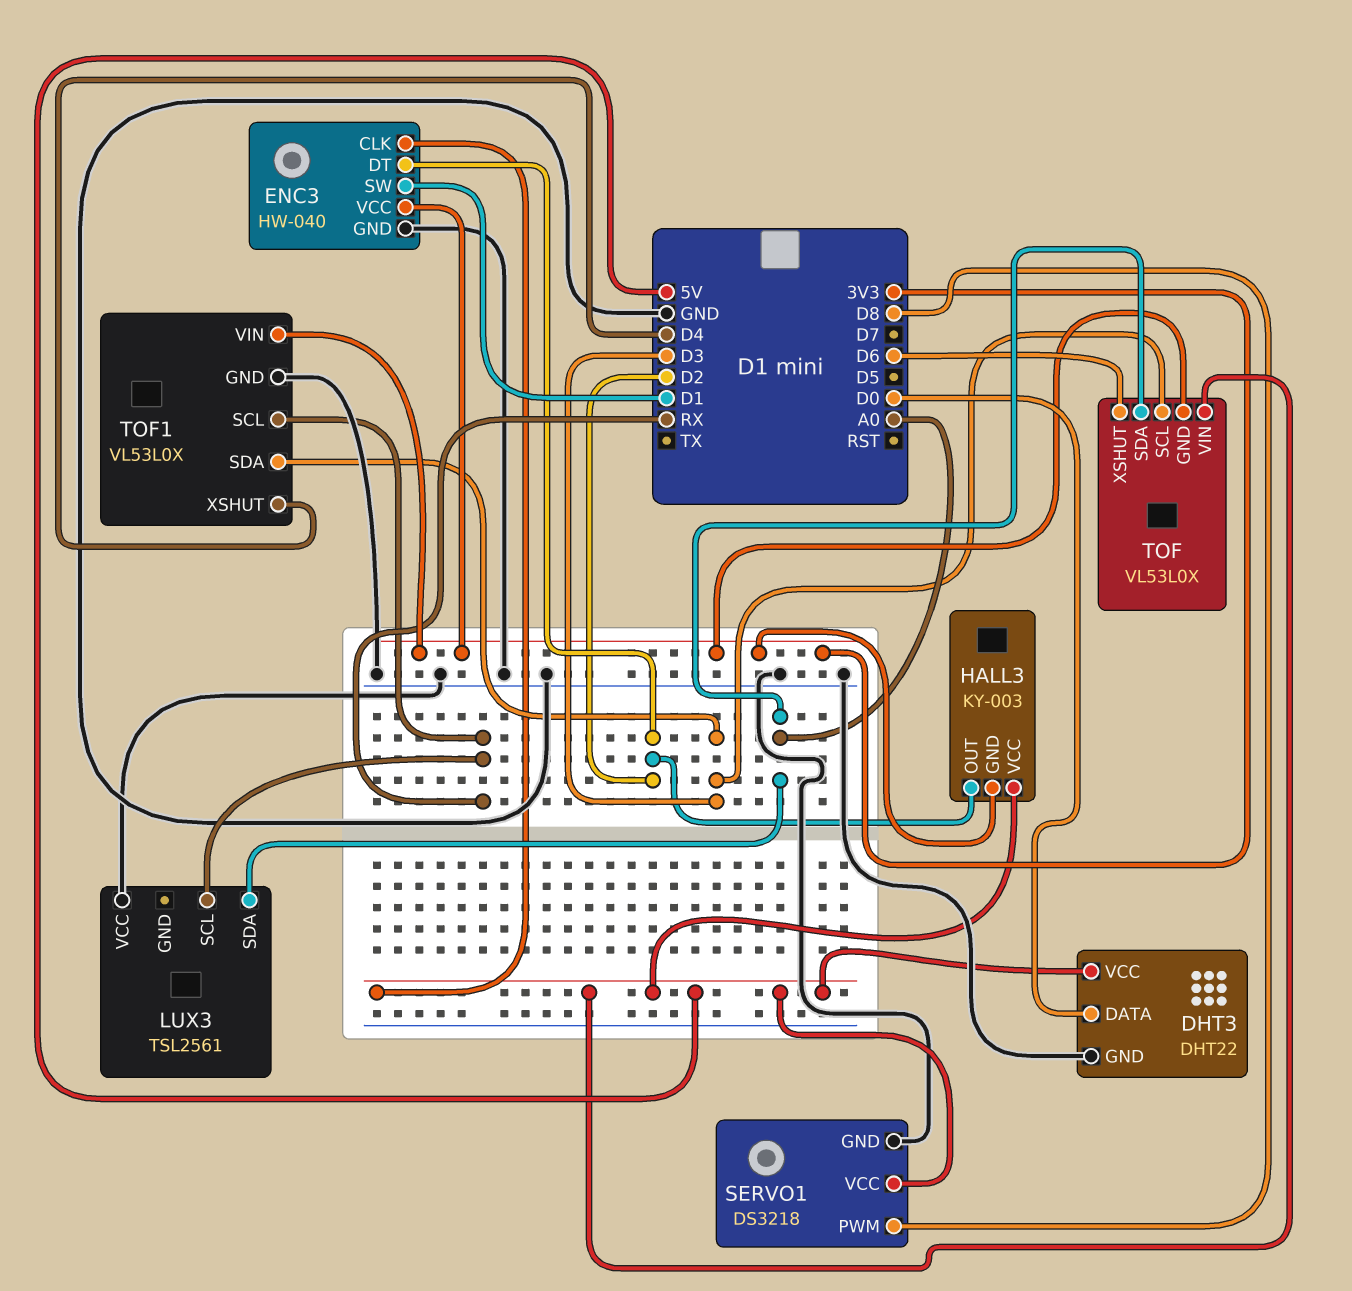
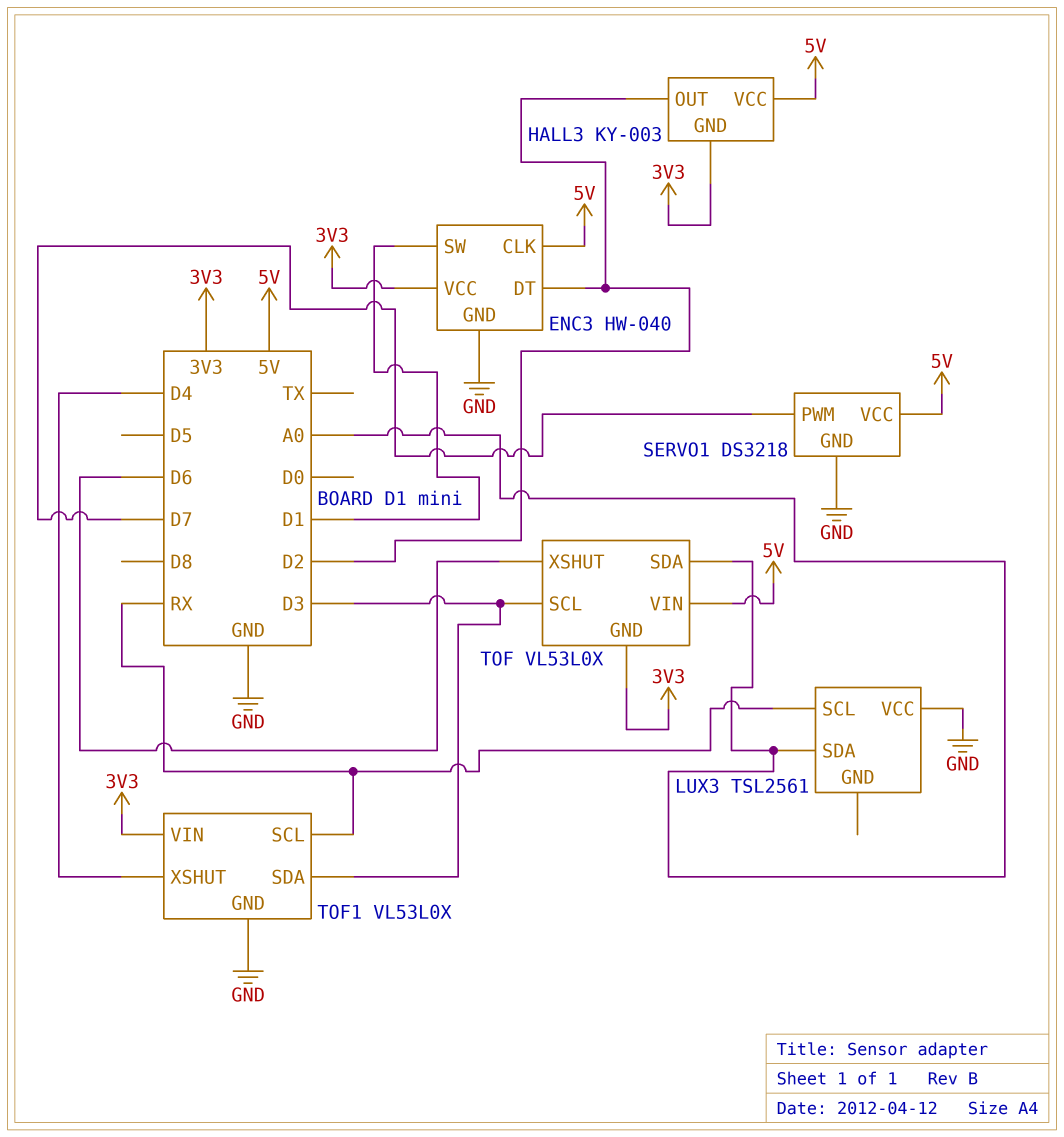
DHT3: DHT22 -> none
DHT3 pin DATA: D0 -> none
DHT3 pin GND: GND -> none
DHT3 pin VCC: 5V -> none
SERVO1 pin PWM: D8 -> D7

